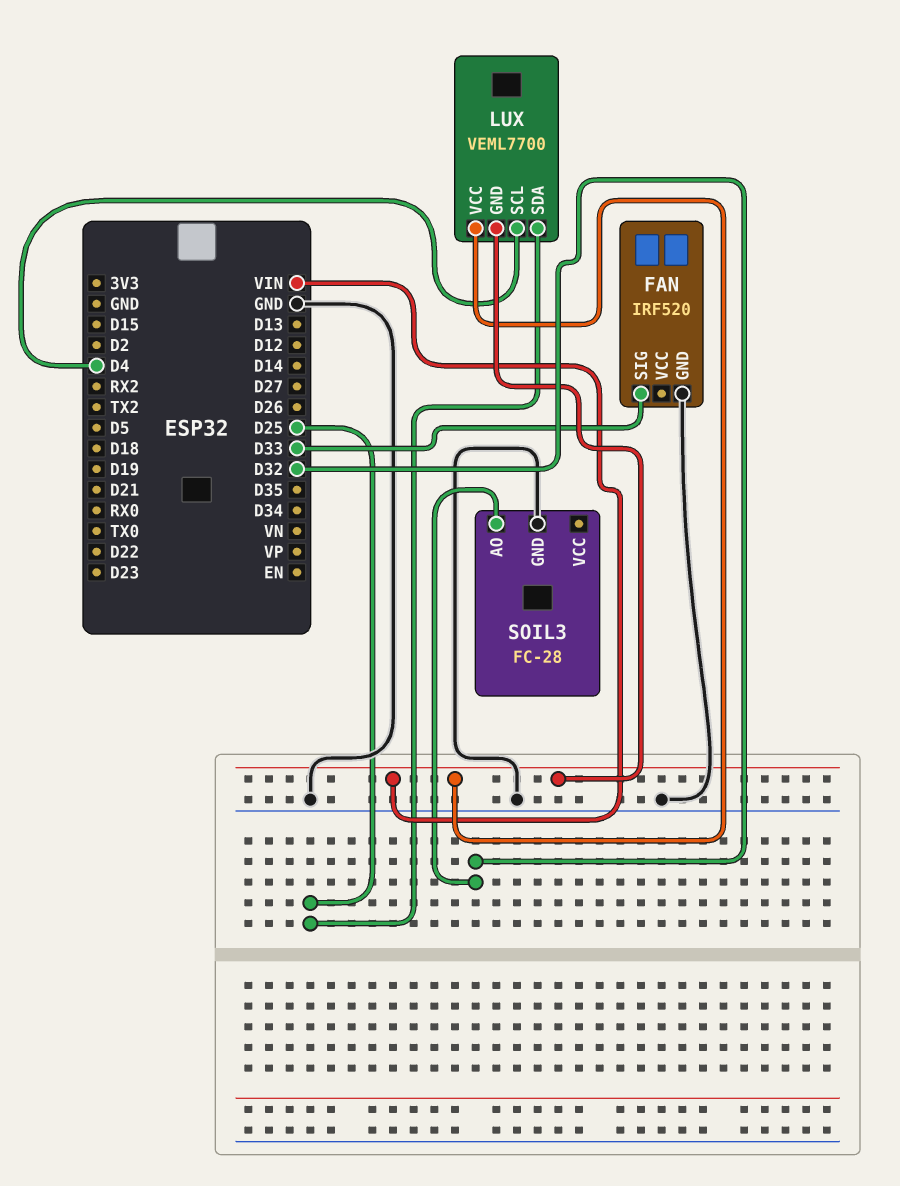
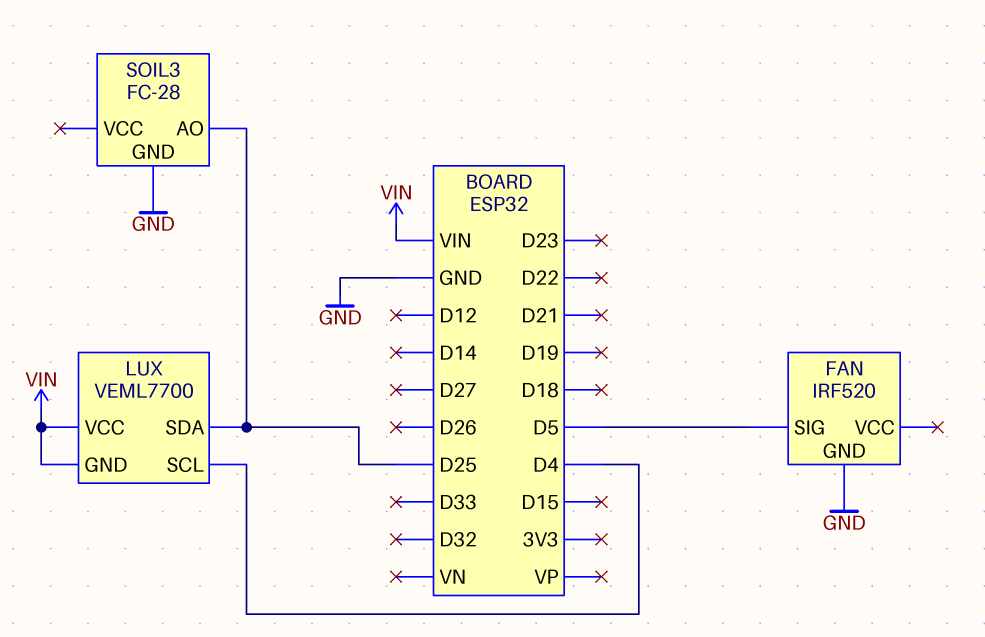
FAN pin SIG: D33 -> D5
SOIL3 pin AO: D32 -> D25

